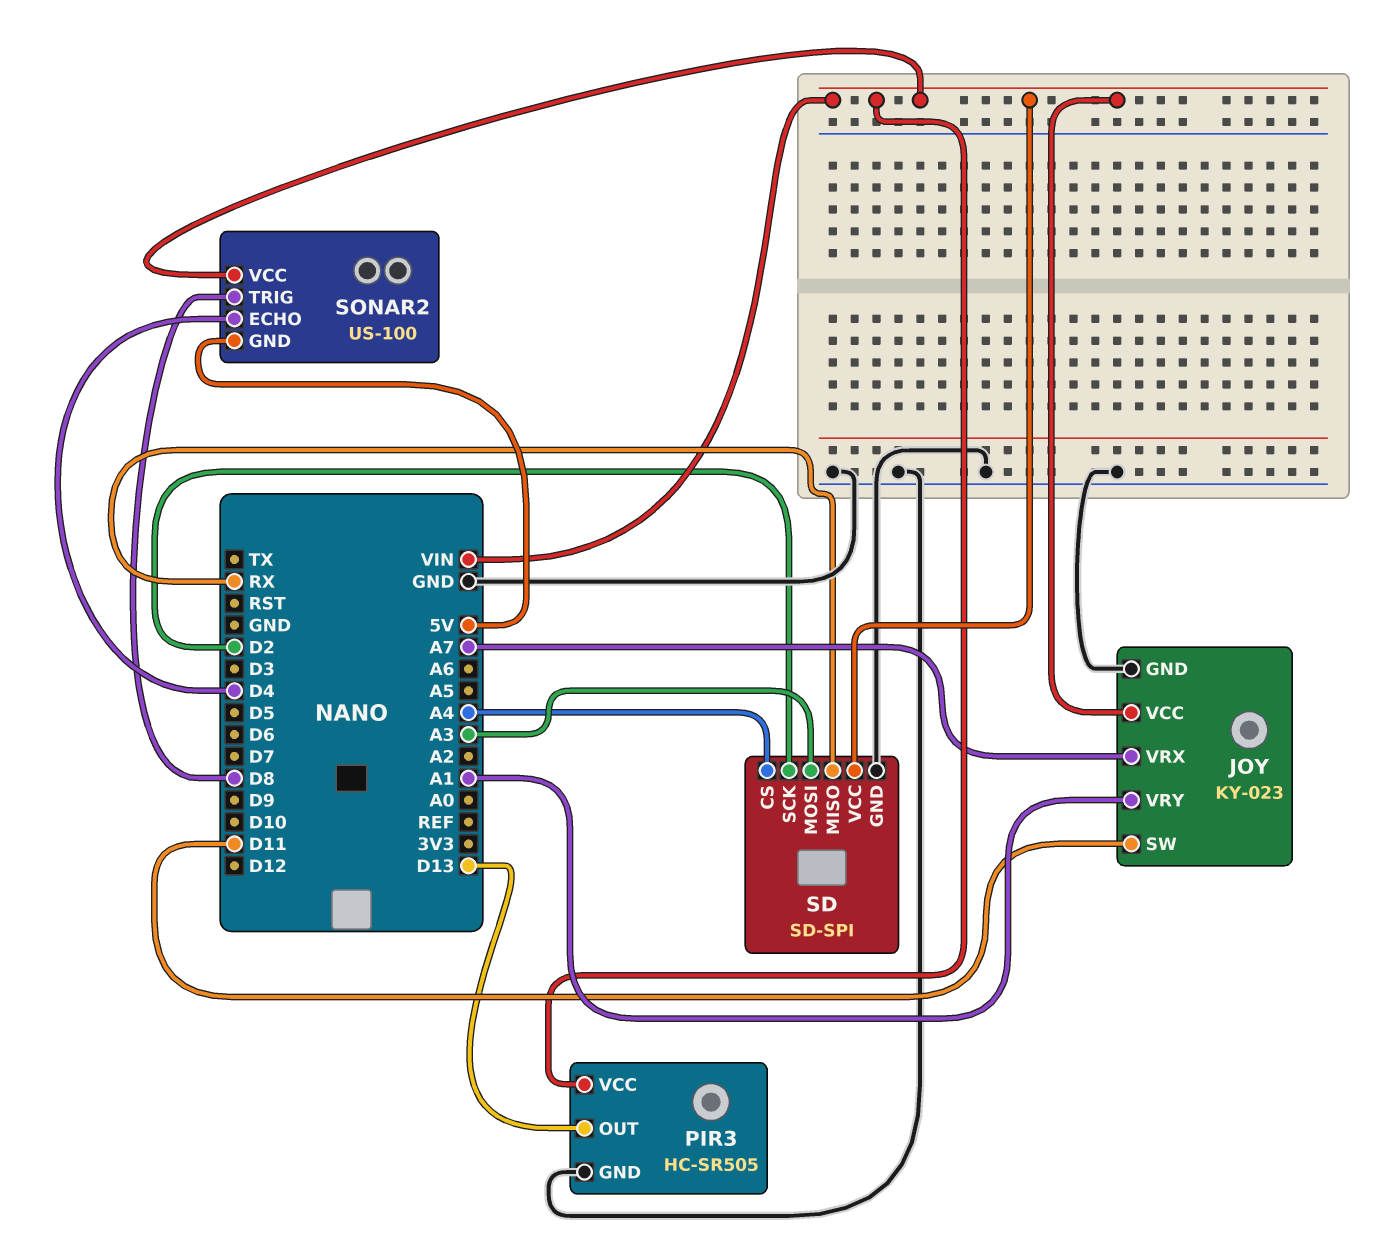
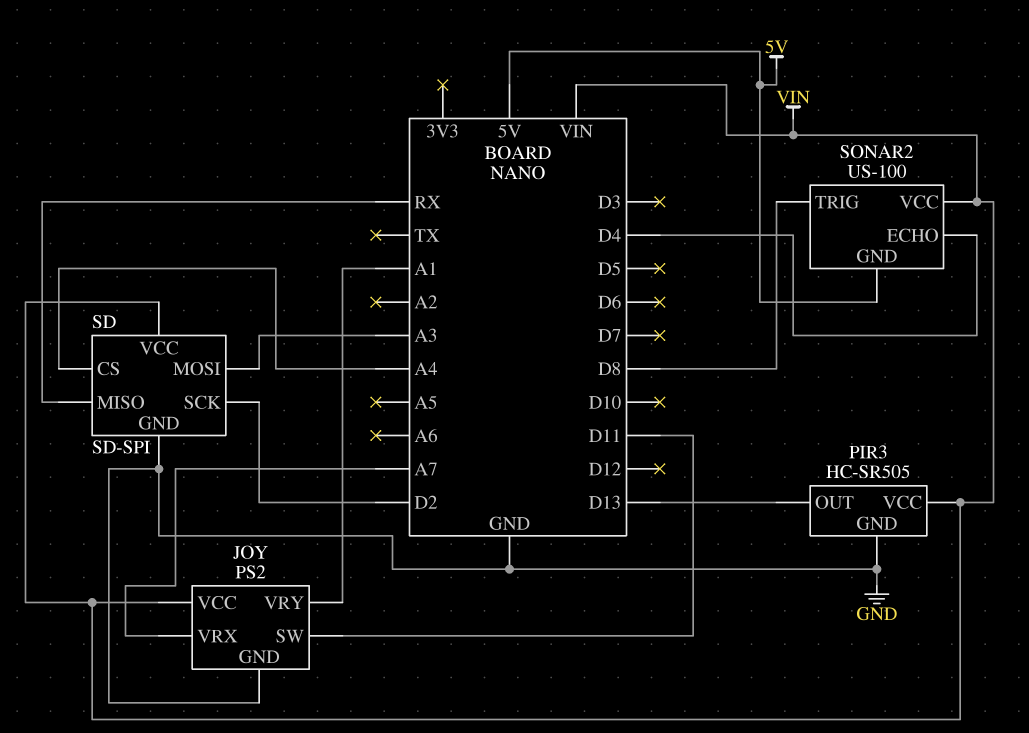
JOY: KY-023 -> PS2

